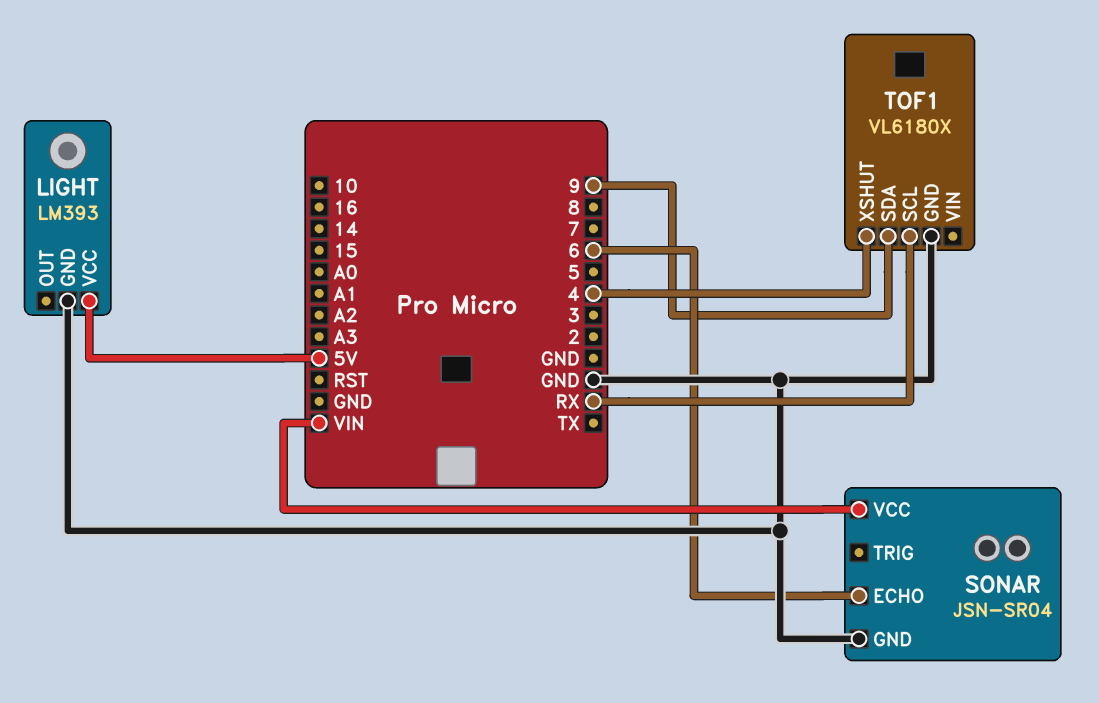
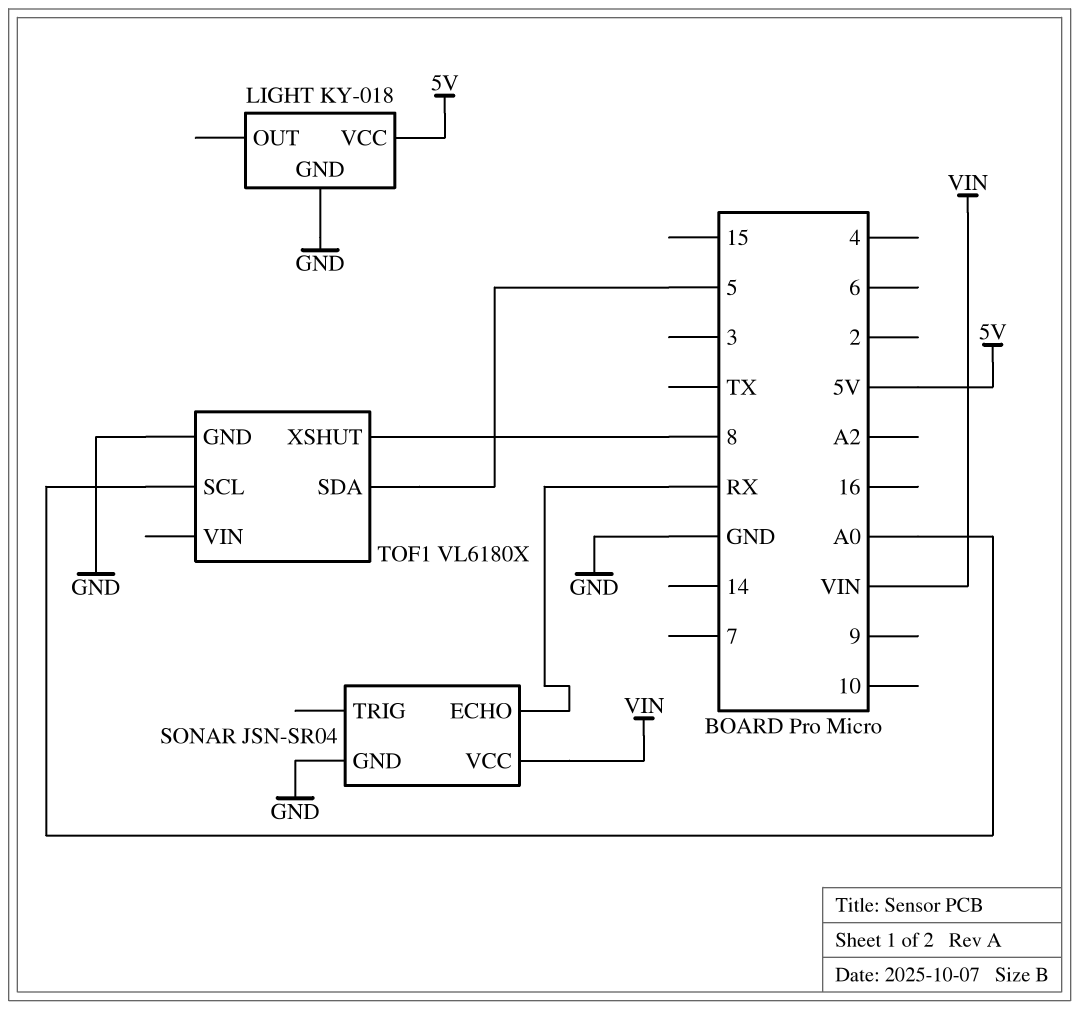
LIGHT: LM393 -> KY-018
SONAR pin ECHO: 6 -> RX
TOF1 pin SCL: RX -> A0
TOF1 pin SDA: 9 -> 5
TOF1 pin XSHUT: 4 -> 8

